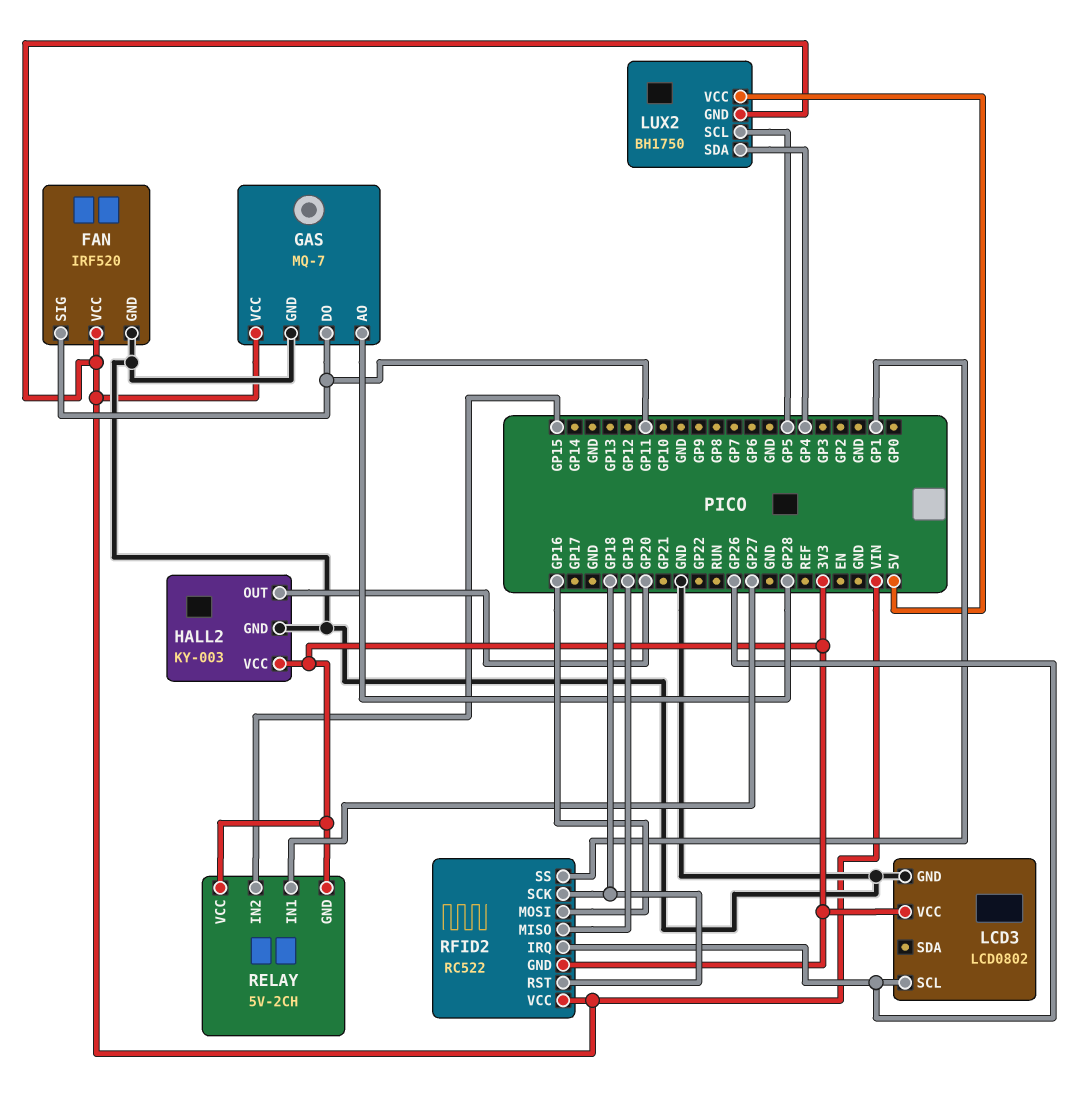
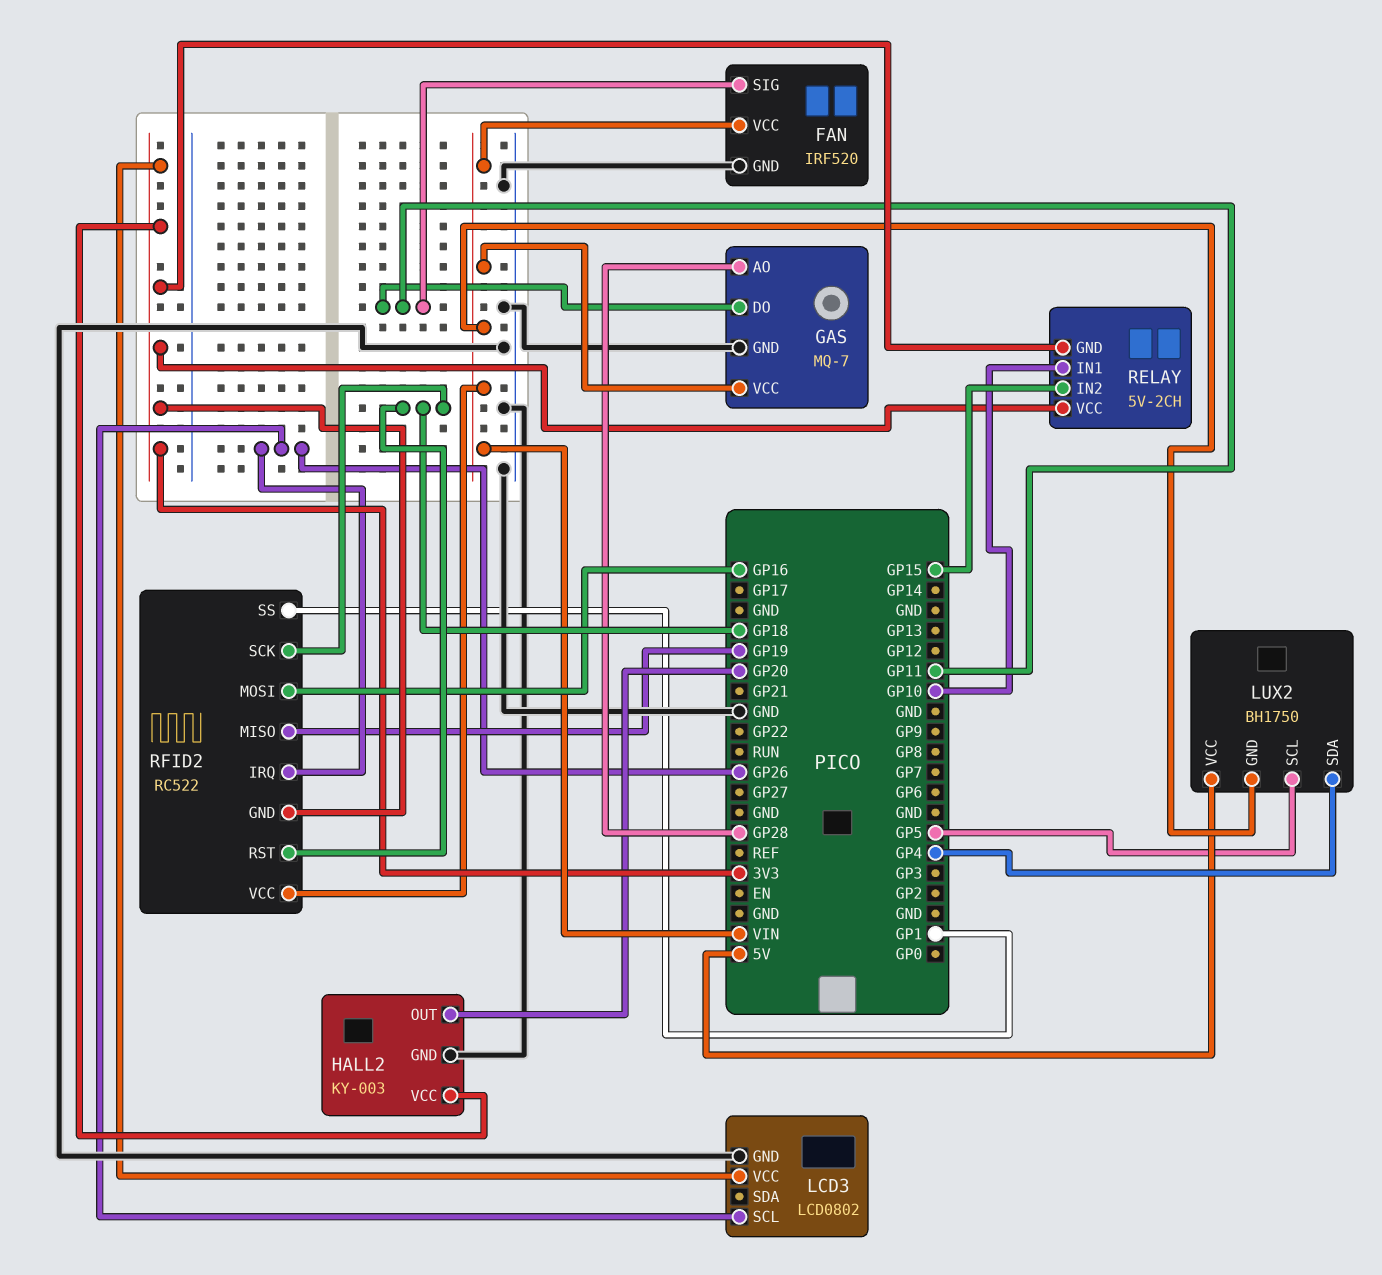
RELAY pin IN1: GP27 -> GP10

